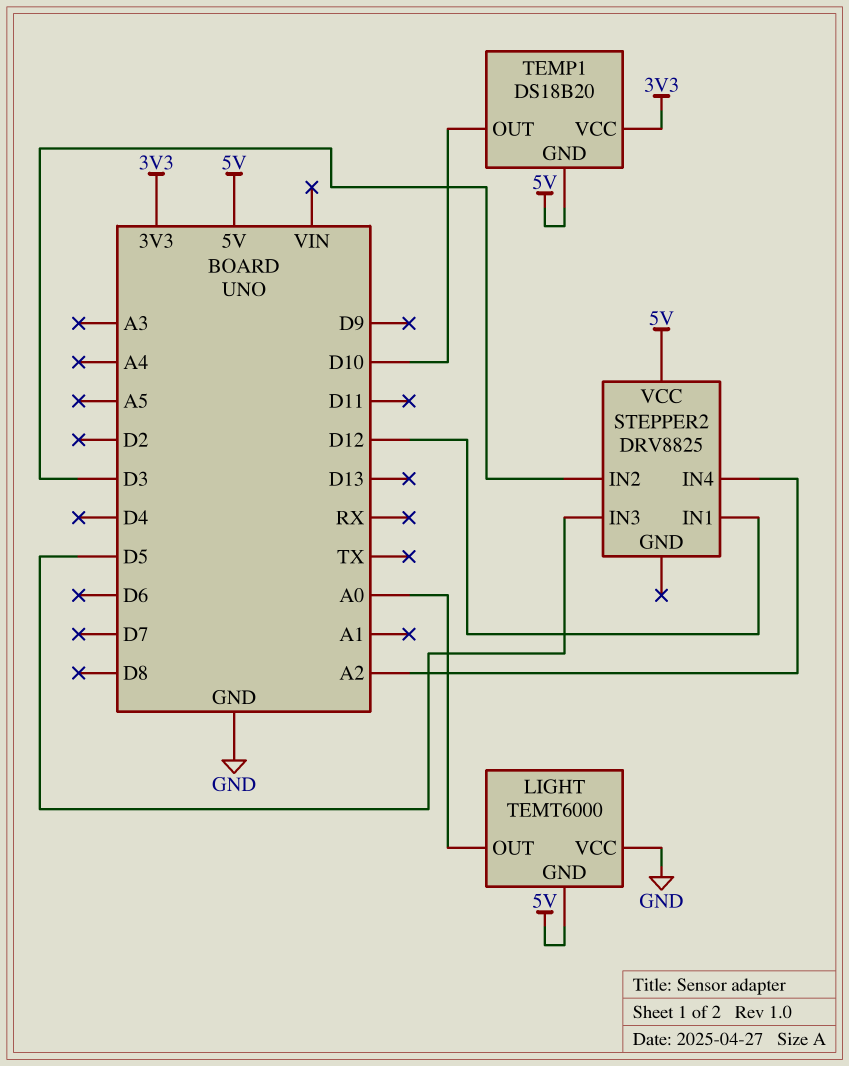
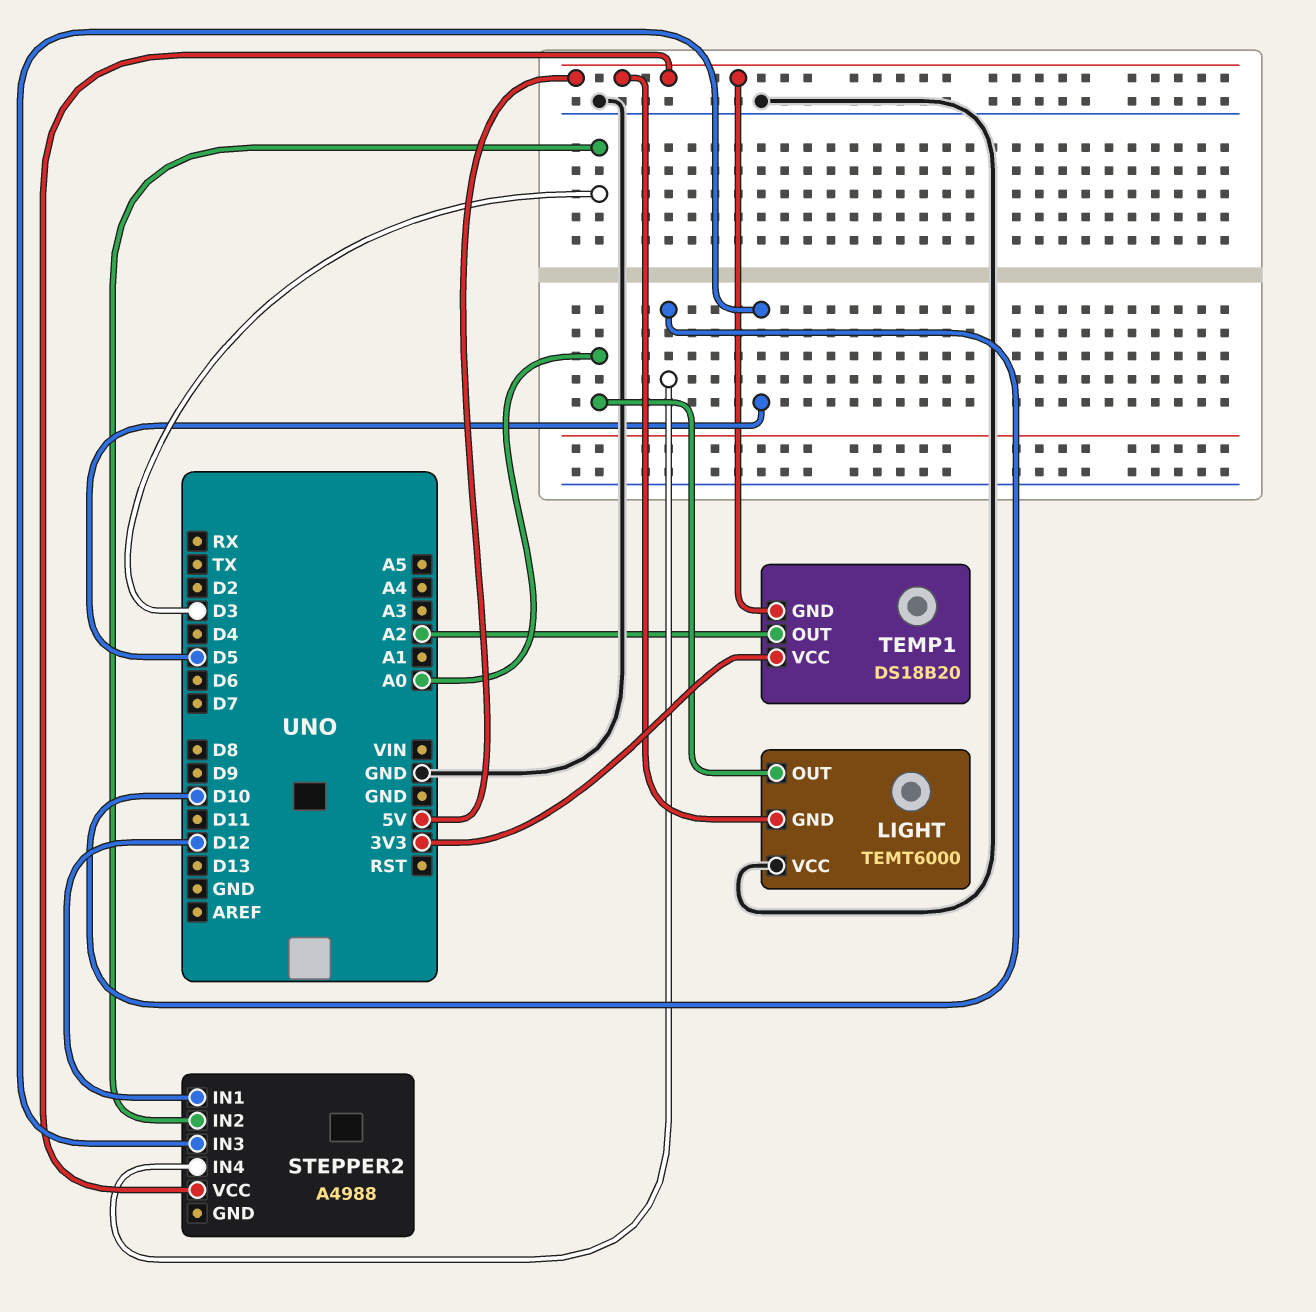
STEPPER2: DRV8825 -> A4988
STEPPER2 pin IN4: A2 -> D10
TEMP1 pin OUT: D10 -> A2

